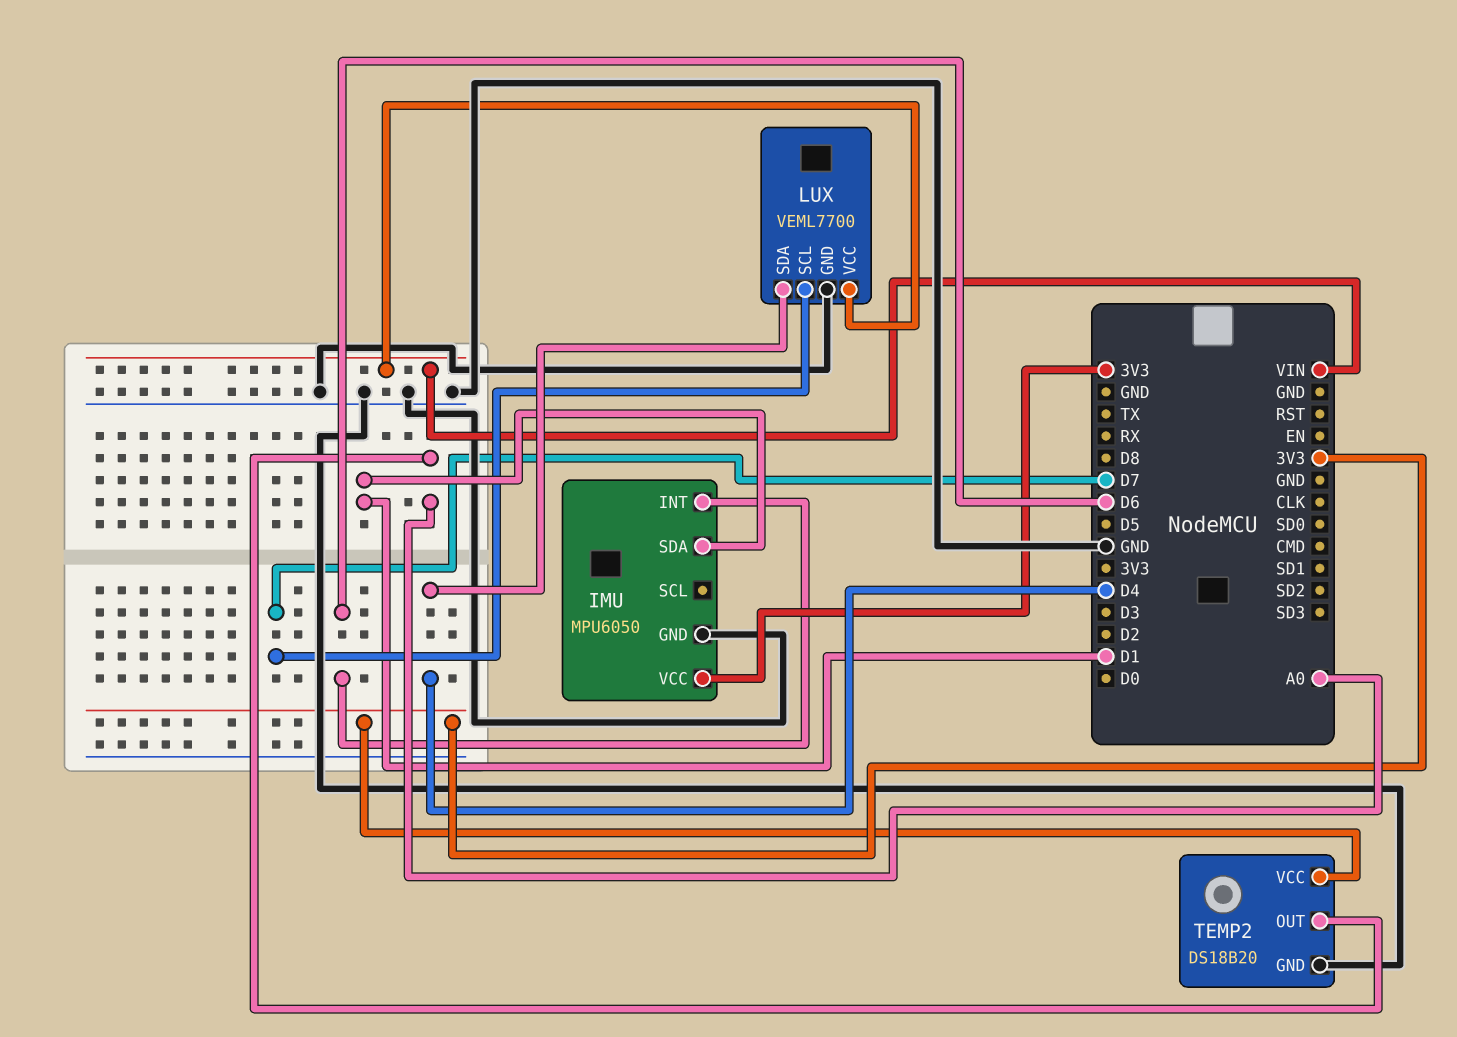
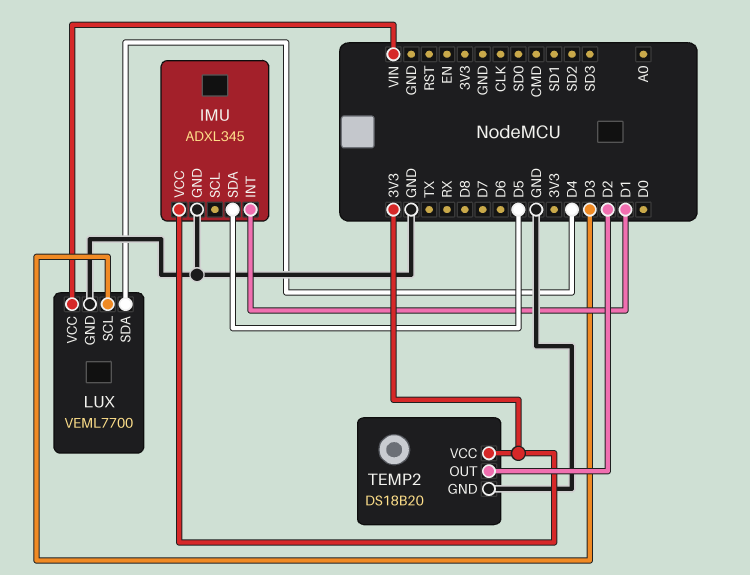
IMU: MPU6050 -> ADXL345
IMU pin INT: D6 -> D1
IMU pin SDA: D1 -> D5
LUX pin SCL: D7 -> D3
TEMP2 pin OUT: A0 -> D2

